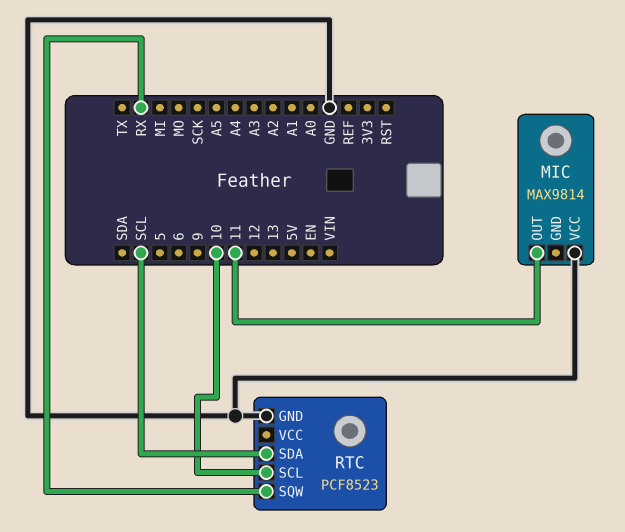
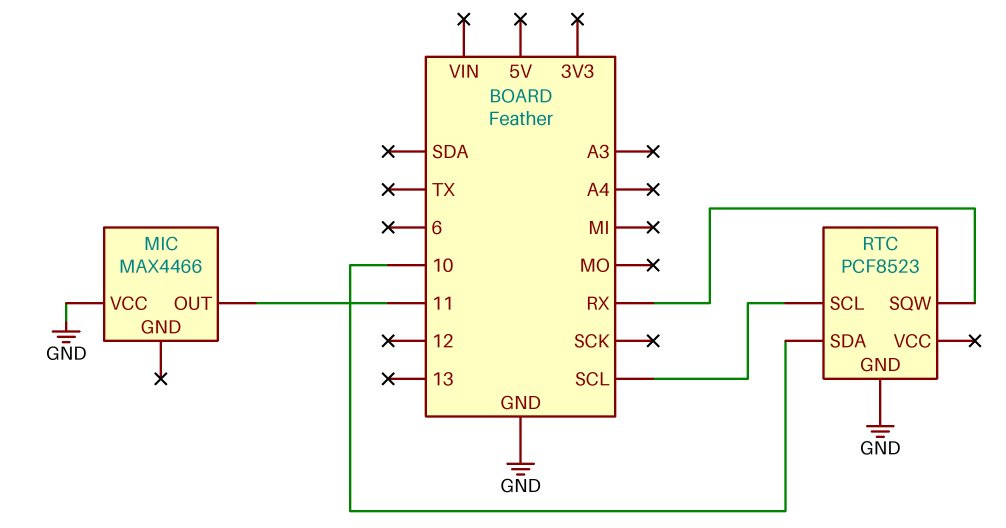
MIC: MAX9814 -> MAX4466
RTC pin SCL: 10 -> SCL
RTC pin SDA: SCL -> 10

